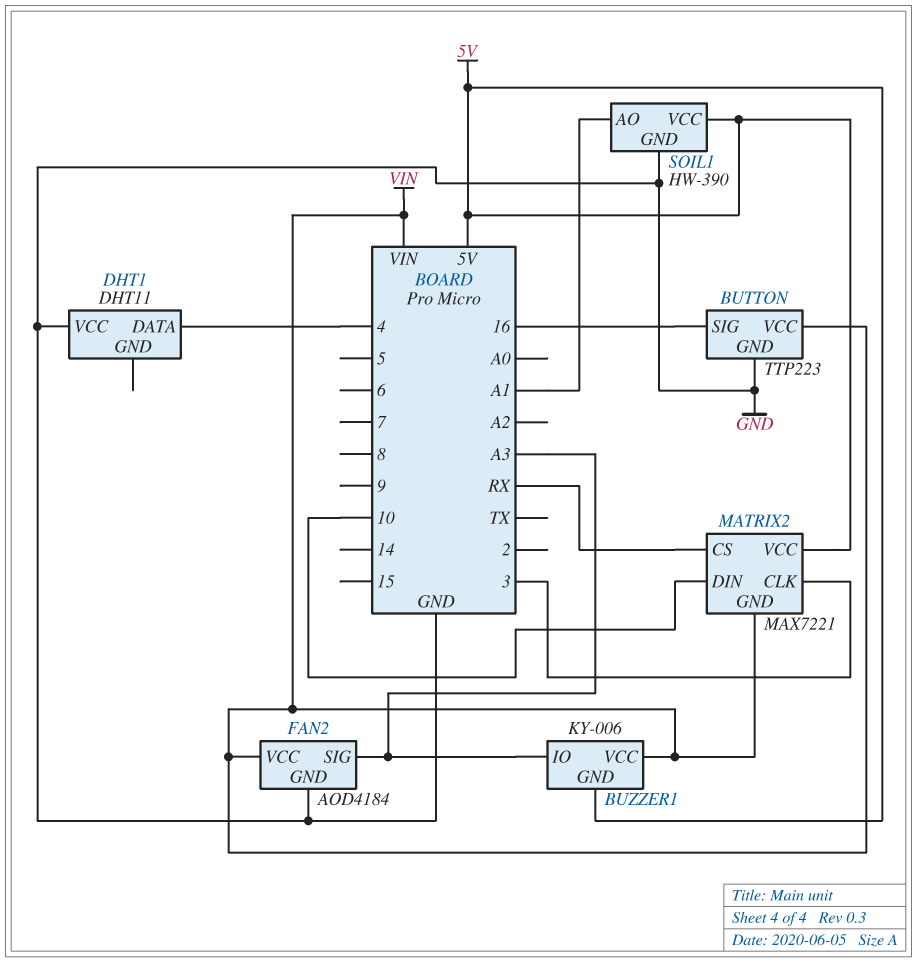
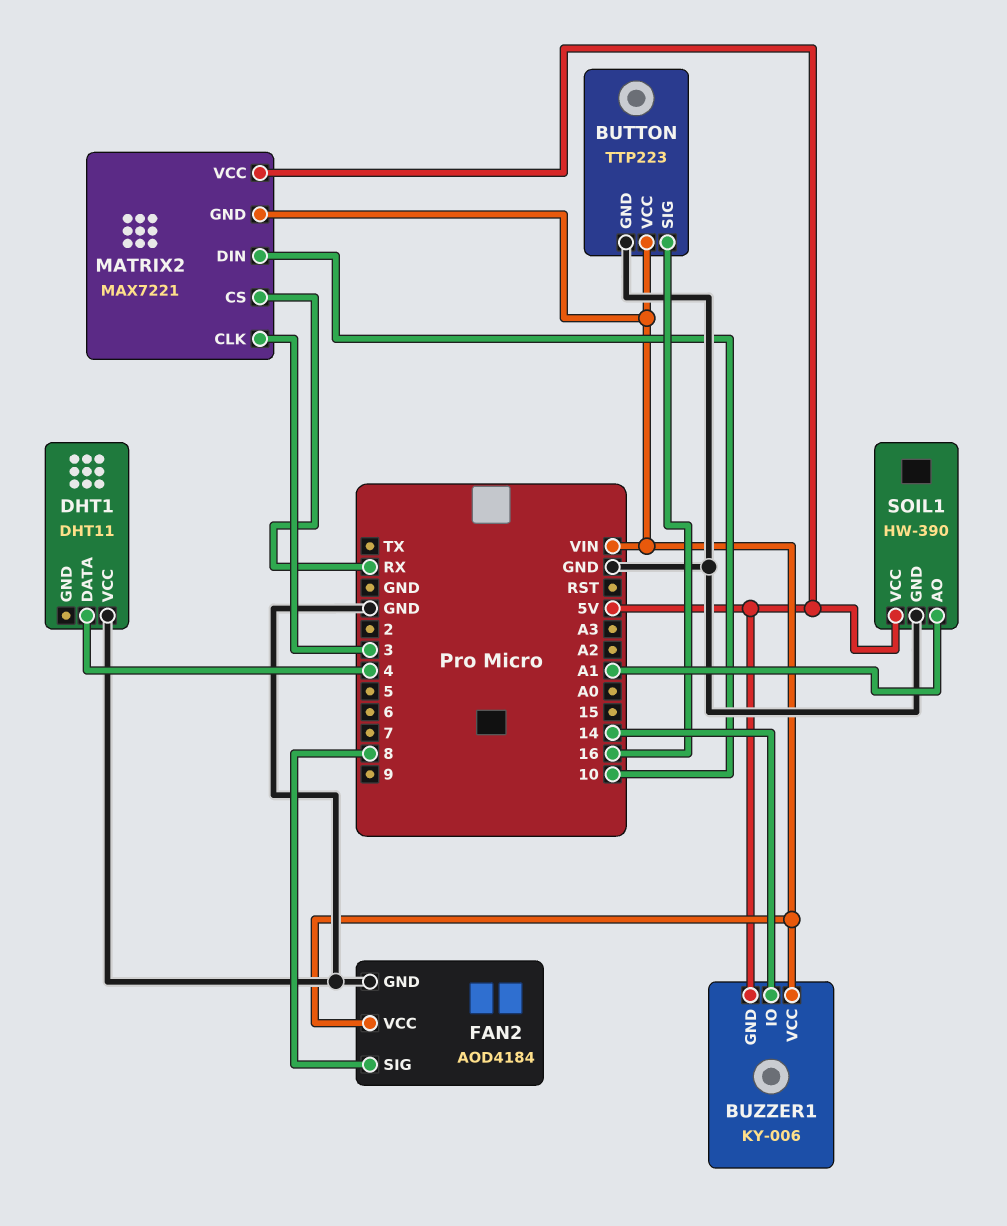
BUZZER1 pin IO: A3 -> 14
FAN2 pin SIG: A3 -> 8

